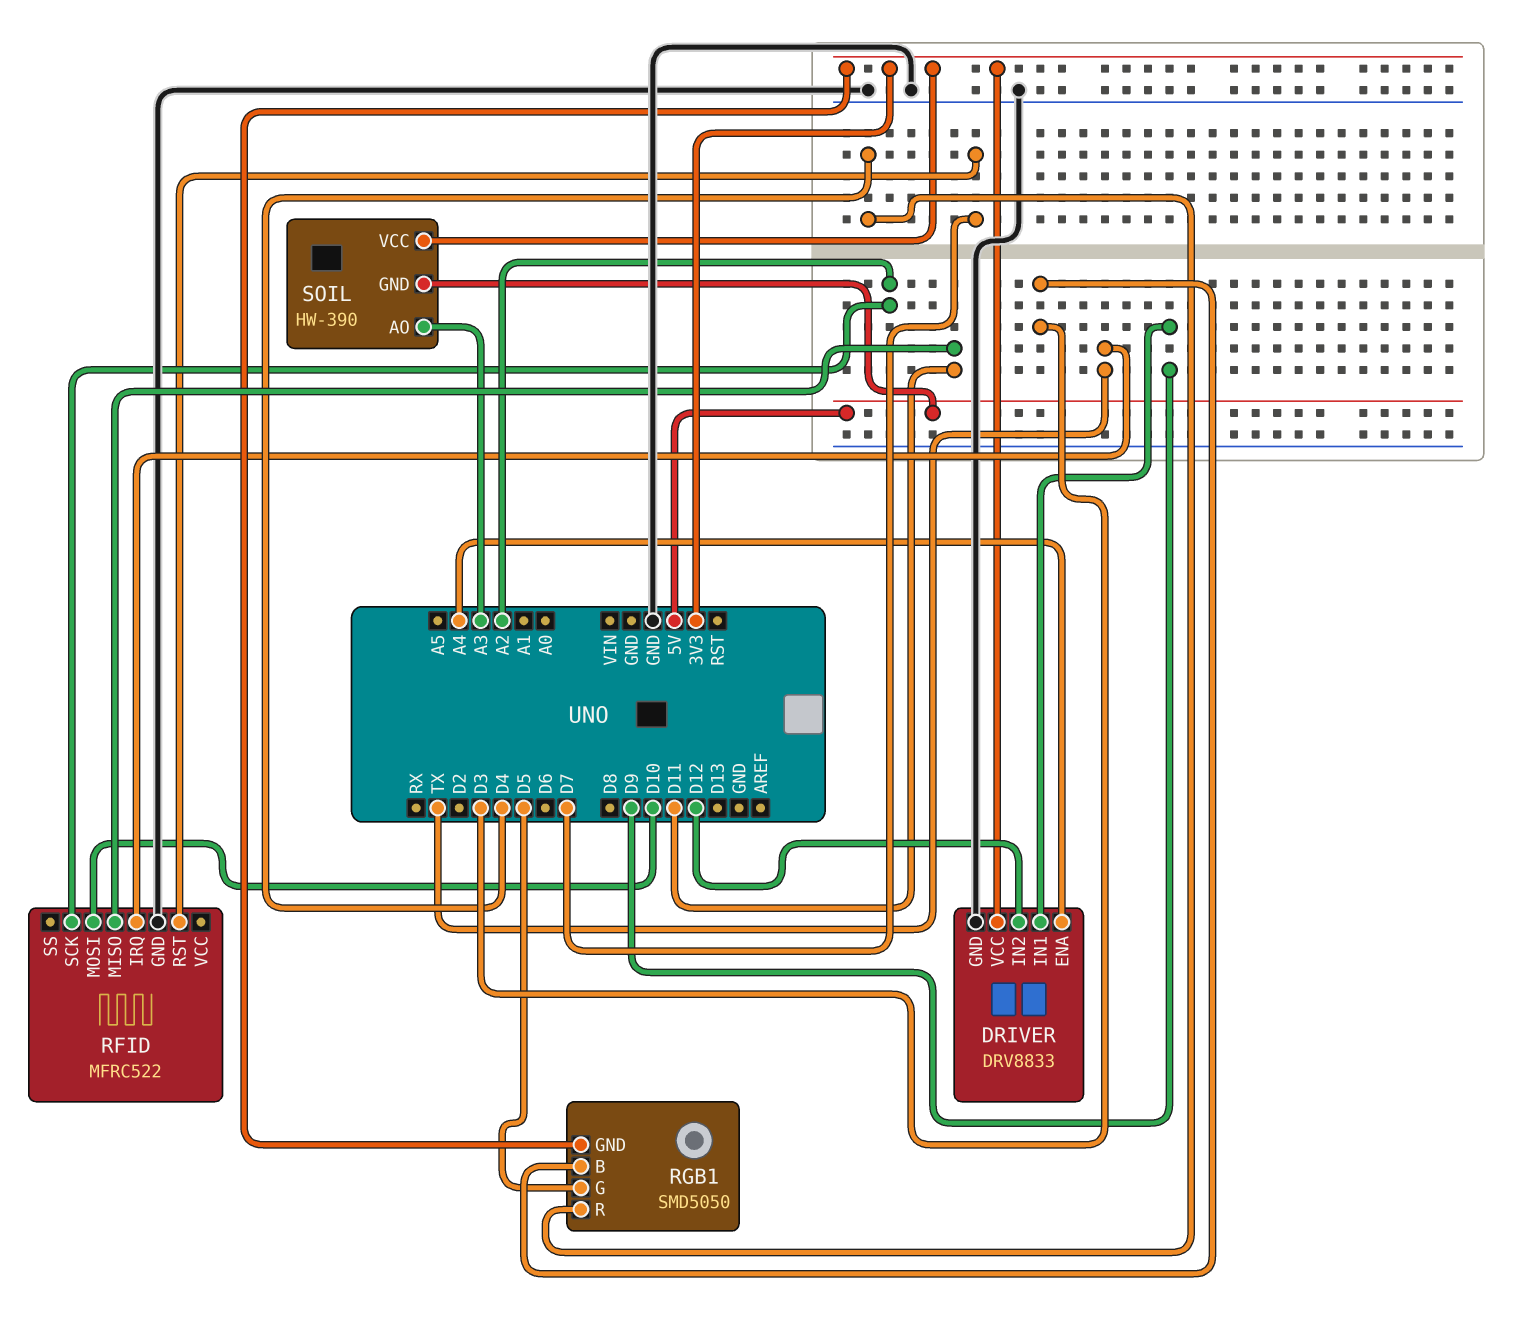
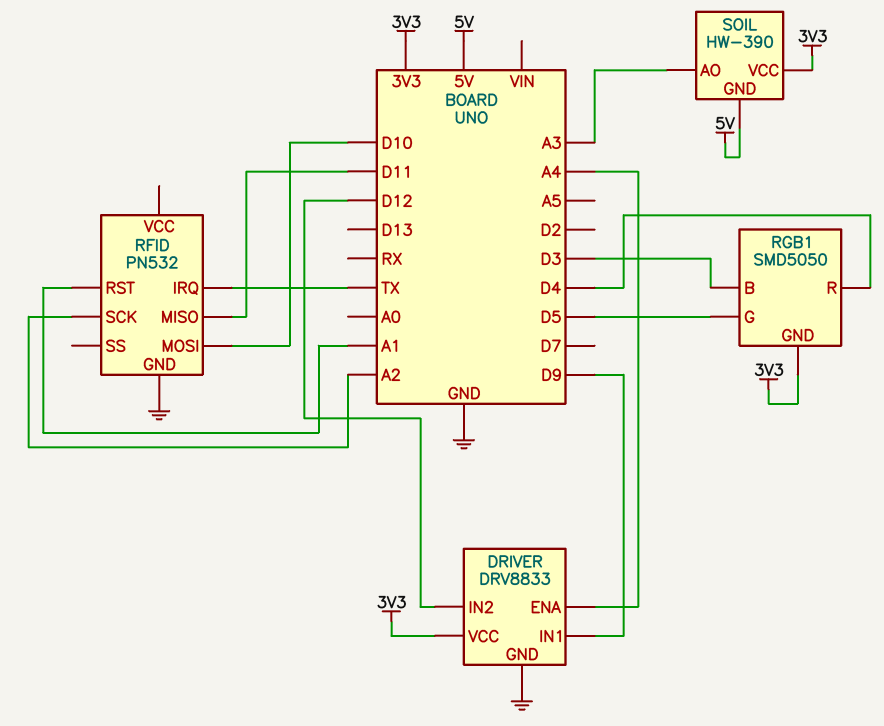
RFID: MFRC522 -> PN532
RFID pin RST: D7 -> A1

